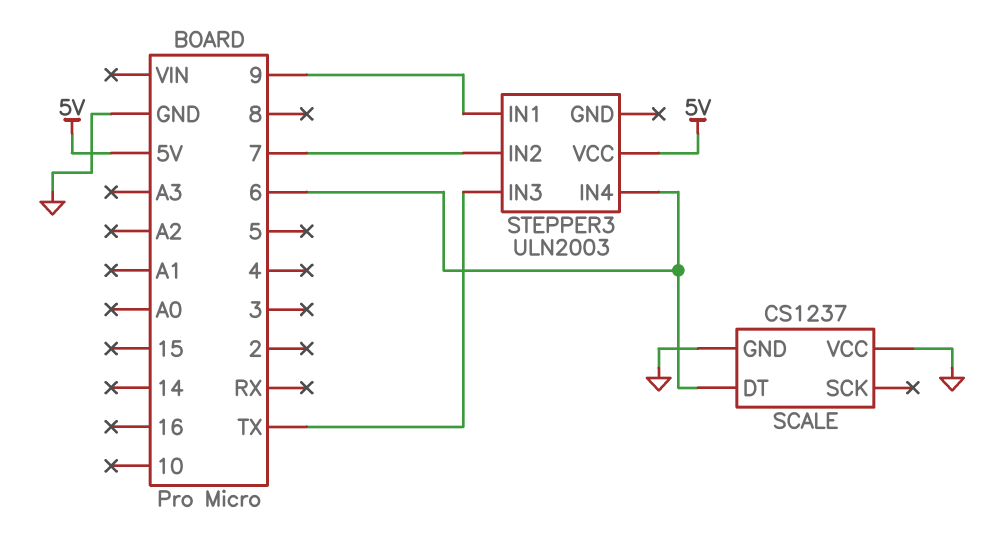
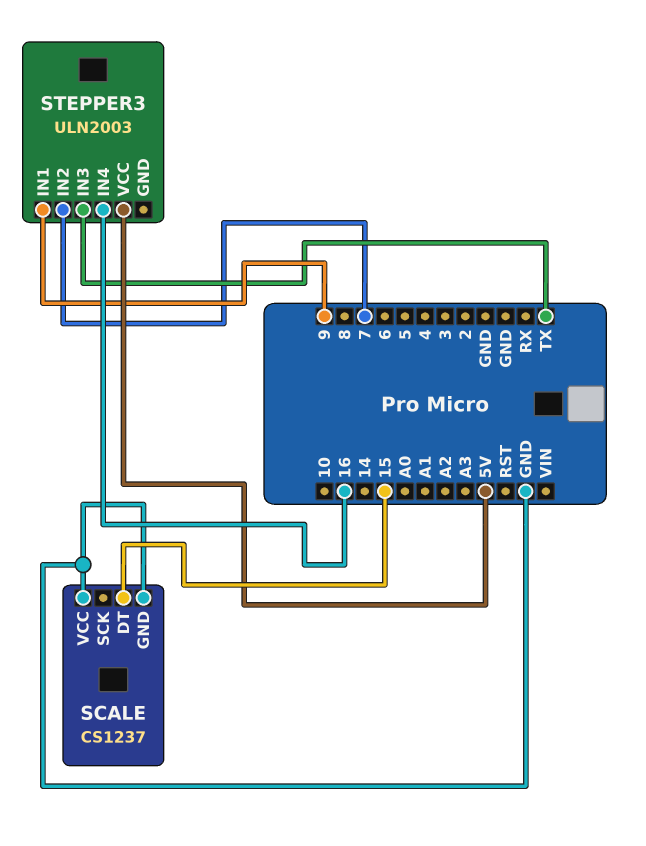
SCALE pin DT: 6 -> 15
STEPPER3 pin IN4: 6 -> 16

